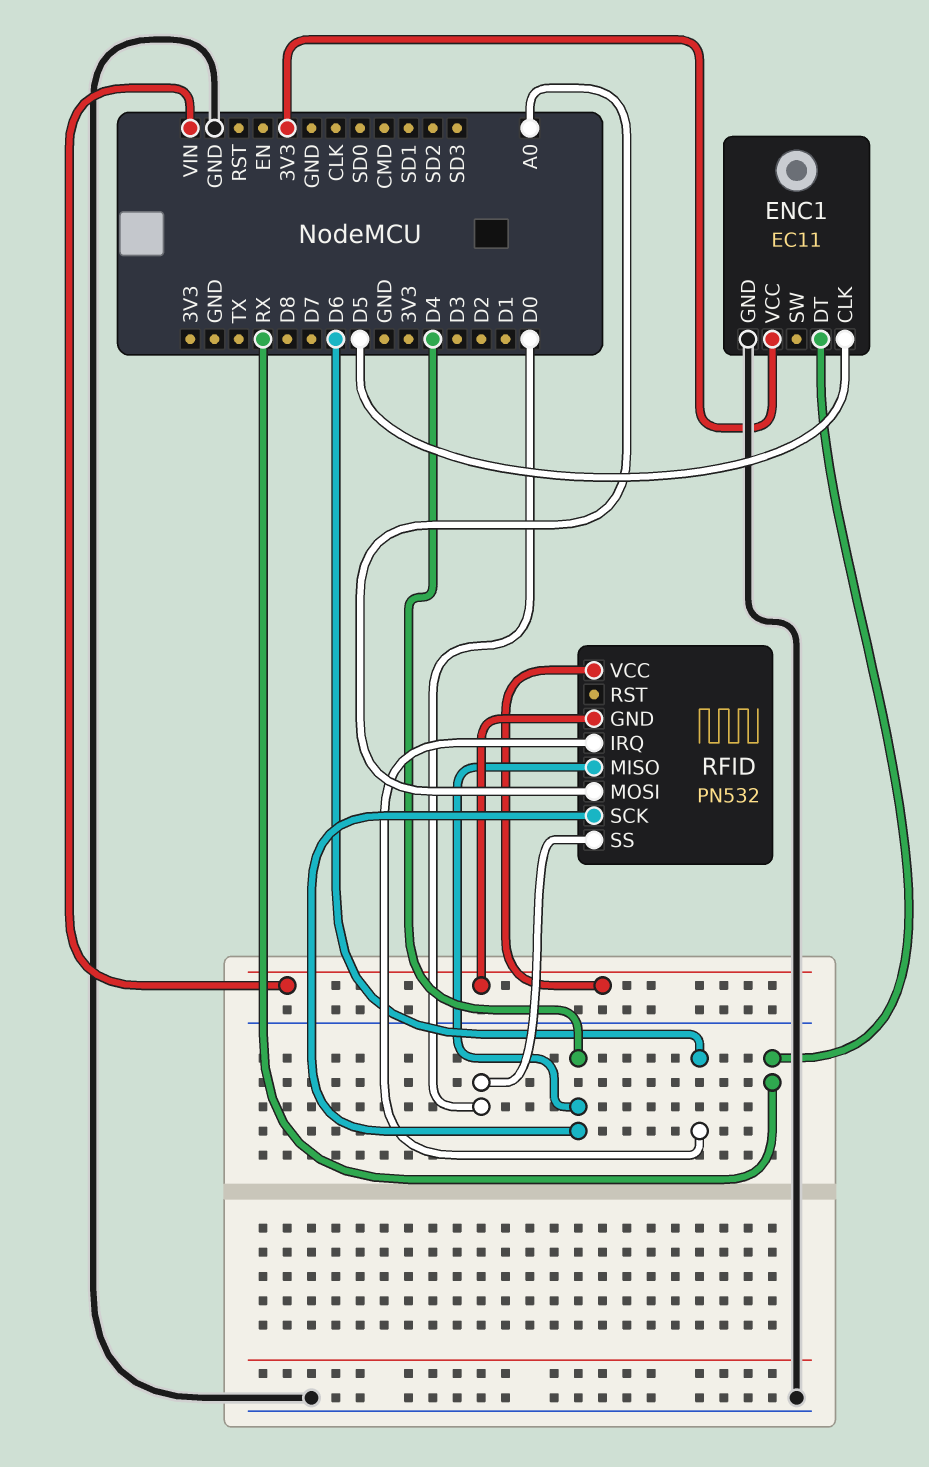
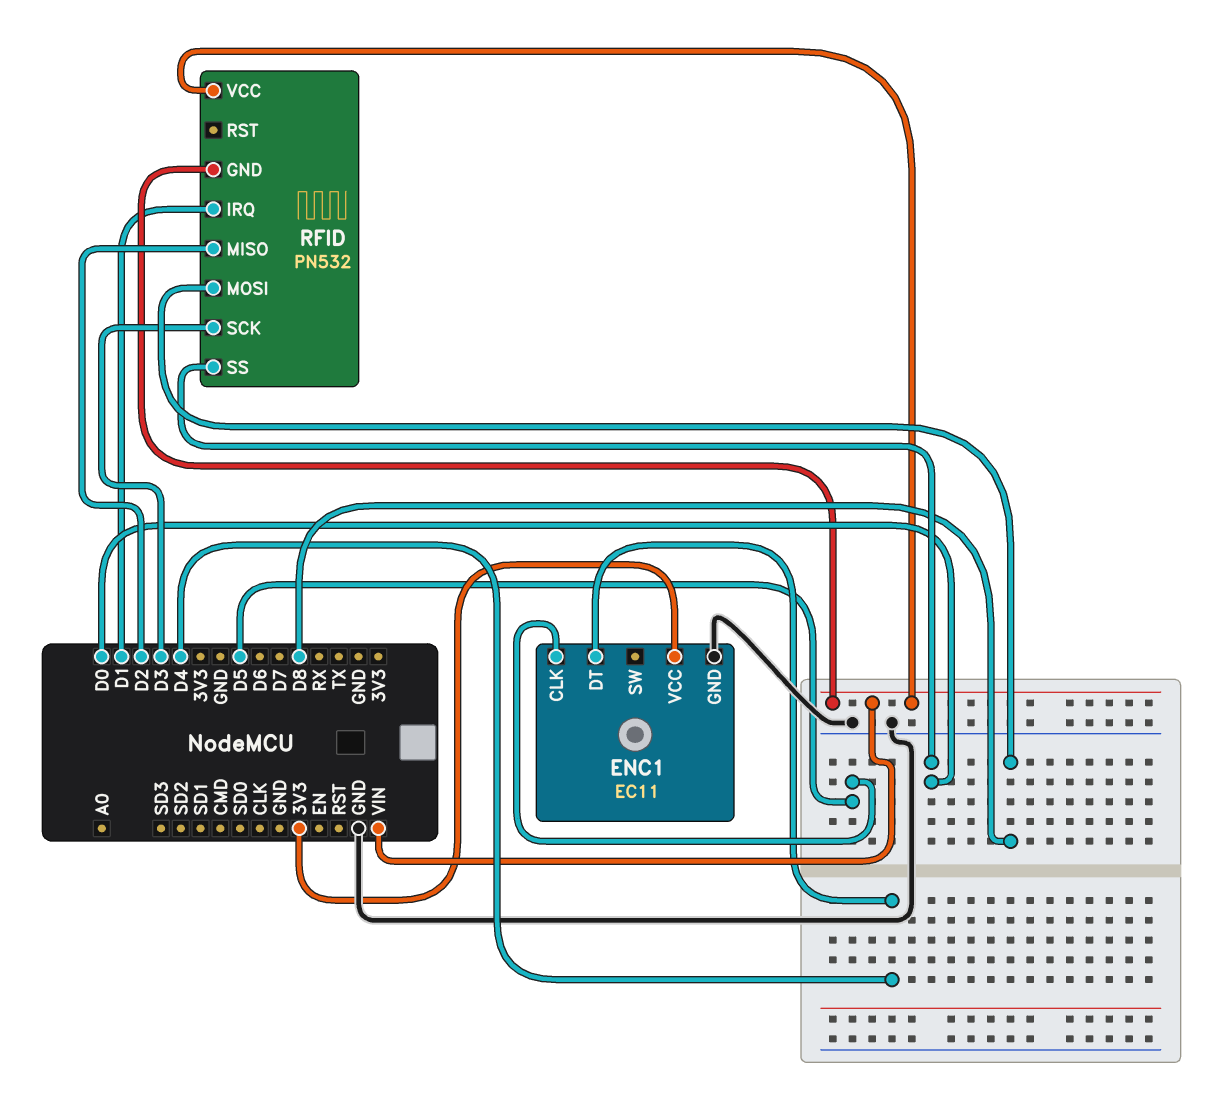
ENC1 pin DT: RX -> D4
RFID pin IRQ: D6 -> D1
RFID pin MISO: D4 -> D2
RFID pin MOSI: A0 -> D8
RFID pin SCK: D4 -> D3

